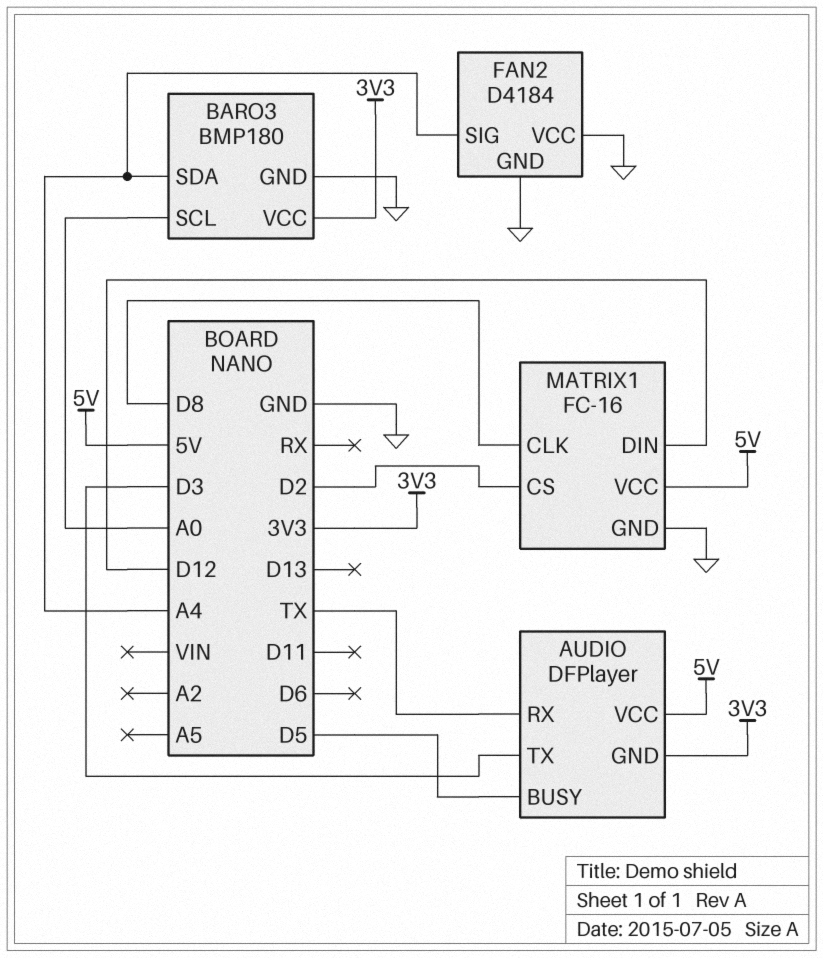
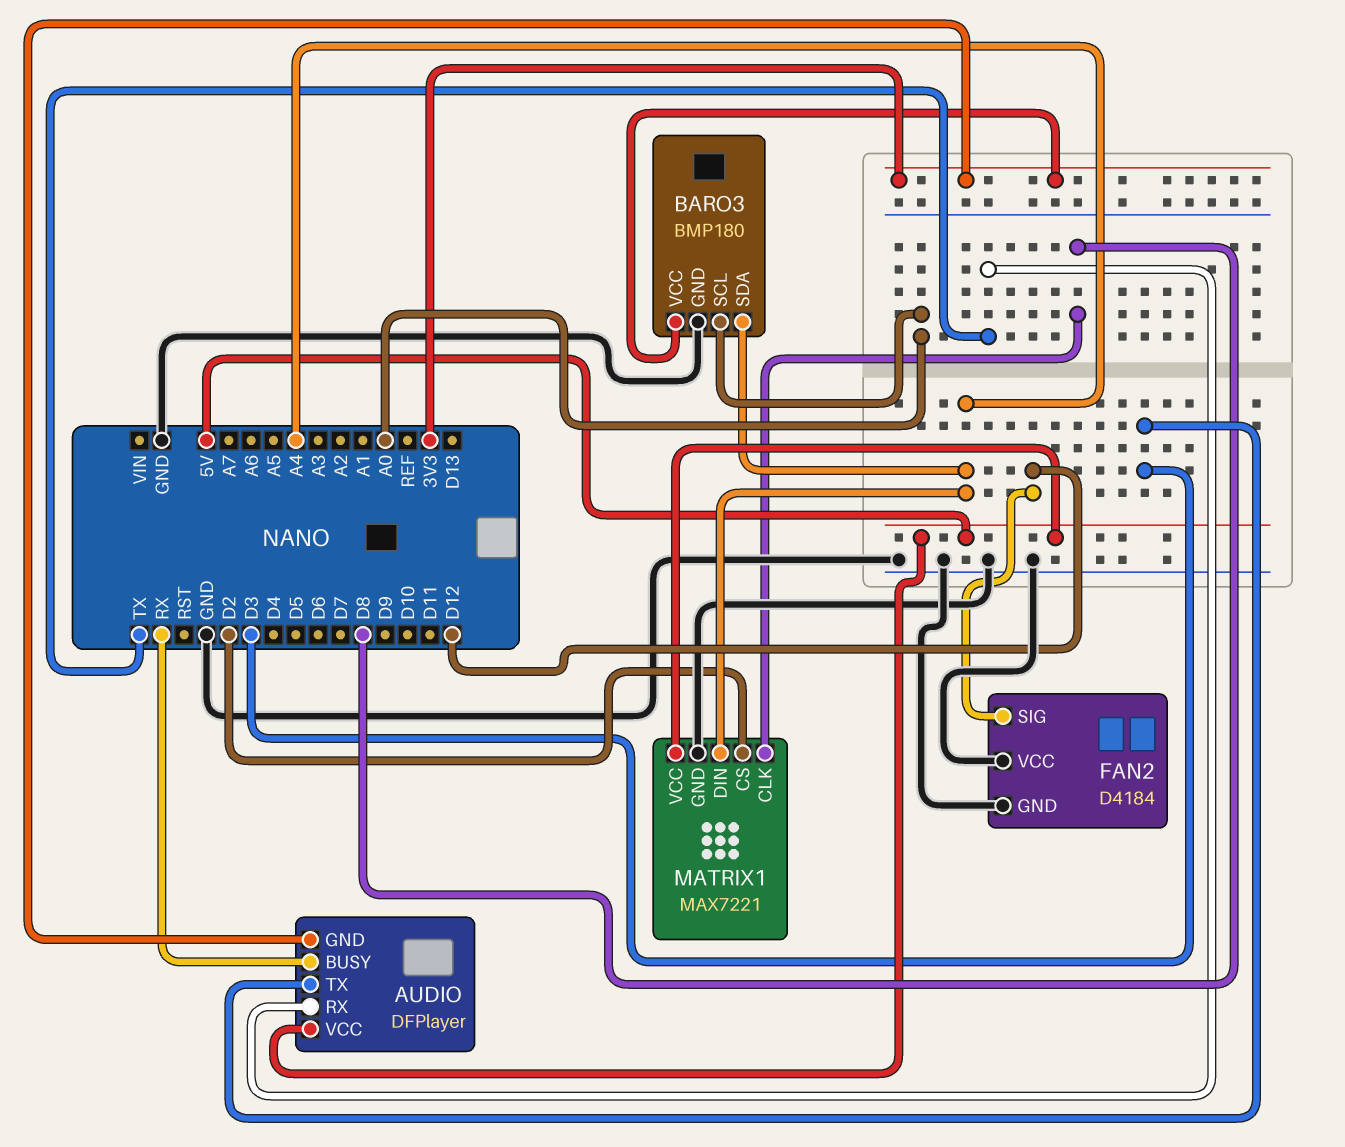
AUDIO pin BUSY: D5 -> RX
FAN2 pin SIG: A4 -> D12
MATRIX1: FC-16 -> MAX7221
MATRIX1 pin DIN: D12 -> A4

